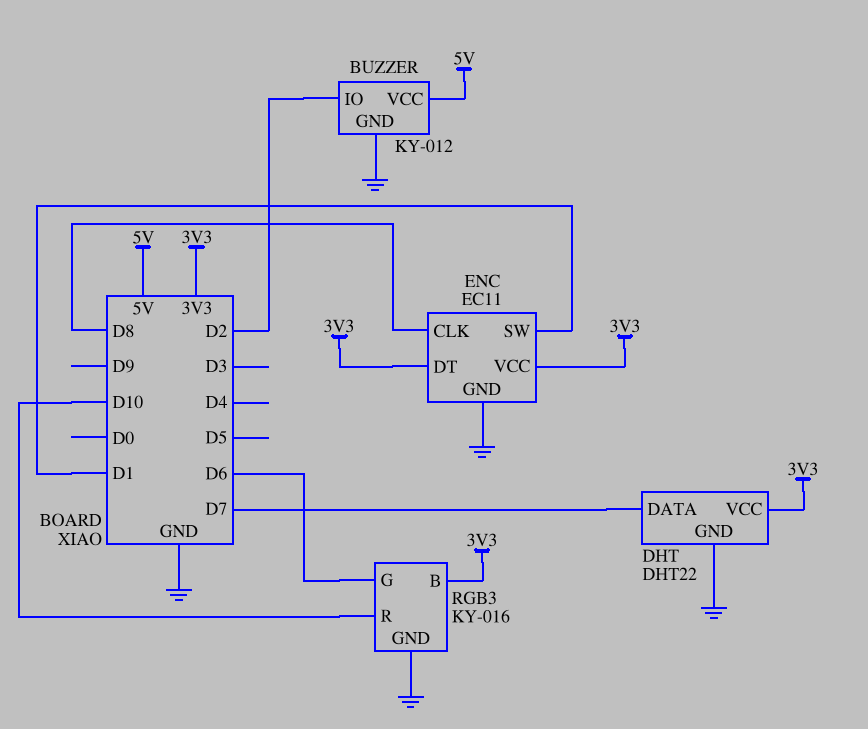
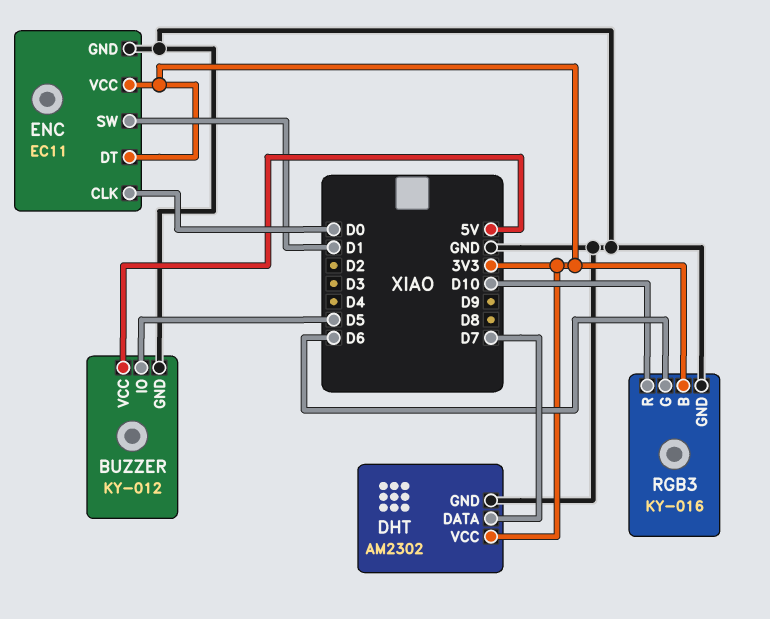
BUZZER pin IO: D2 -> D5
DHT: DHT22 -> AM2302
ENC pin CLK: D8 -> D0

